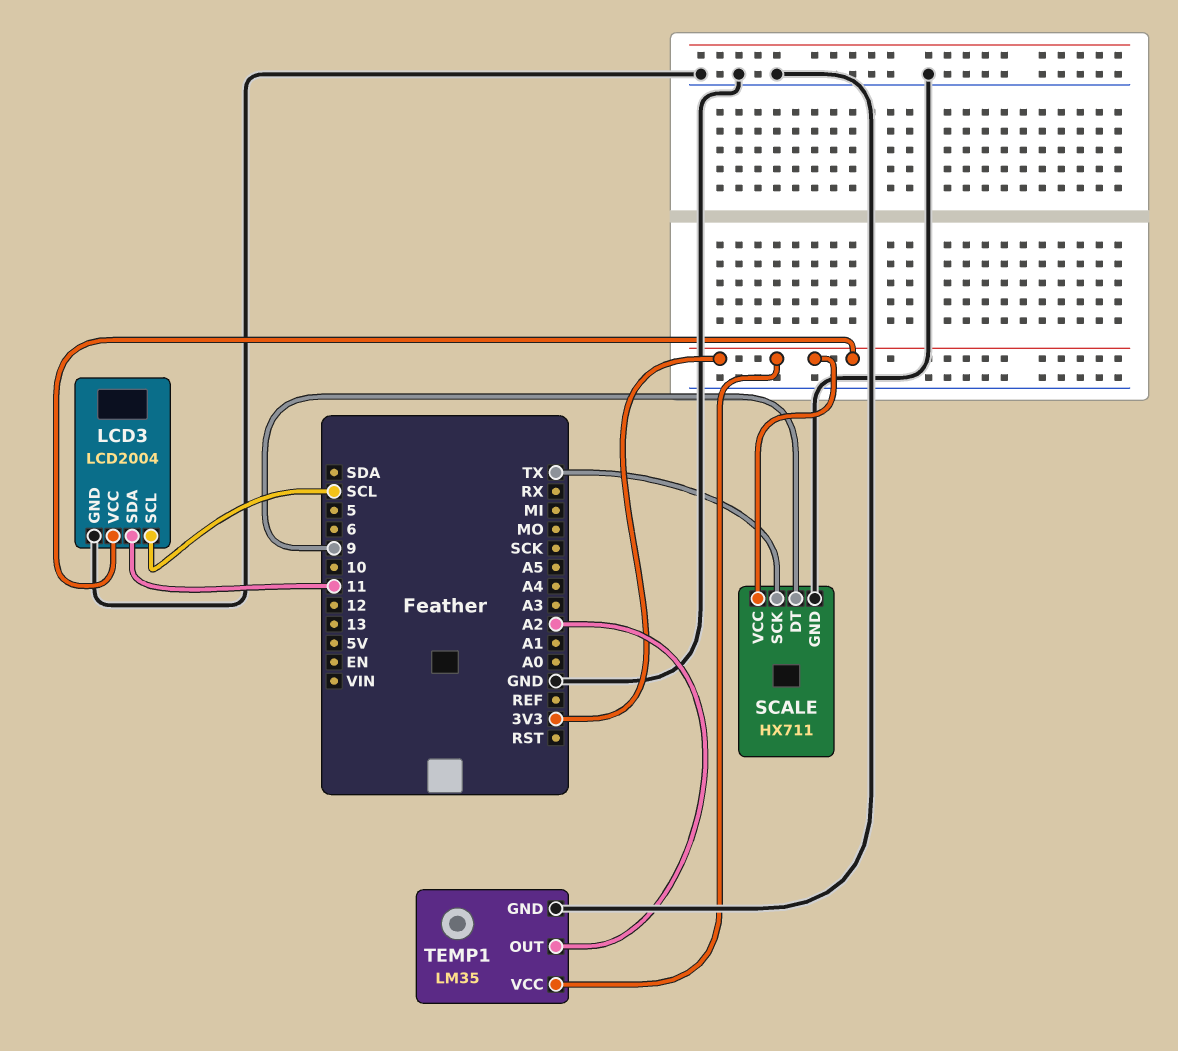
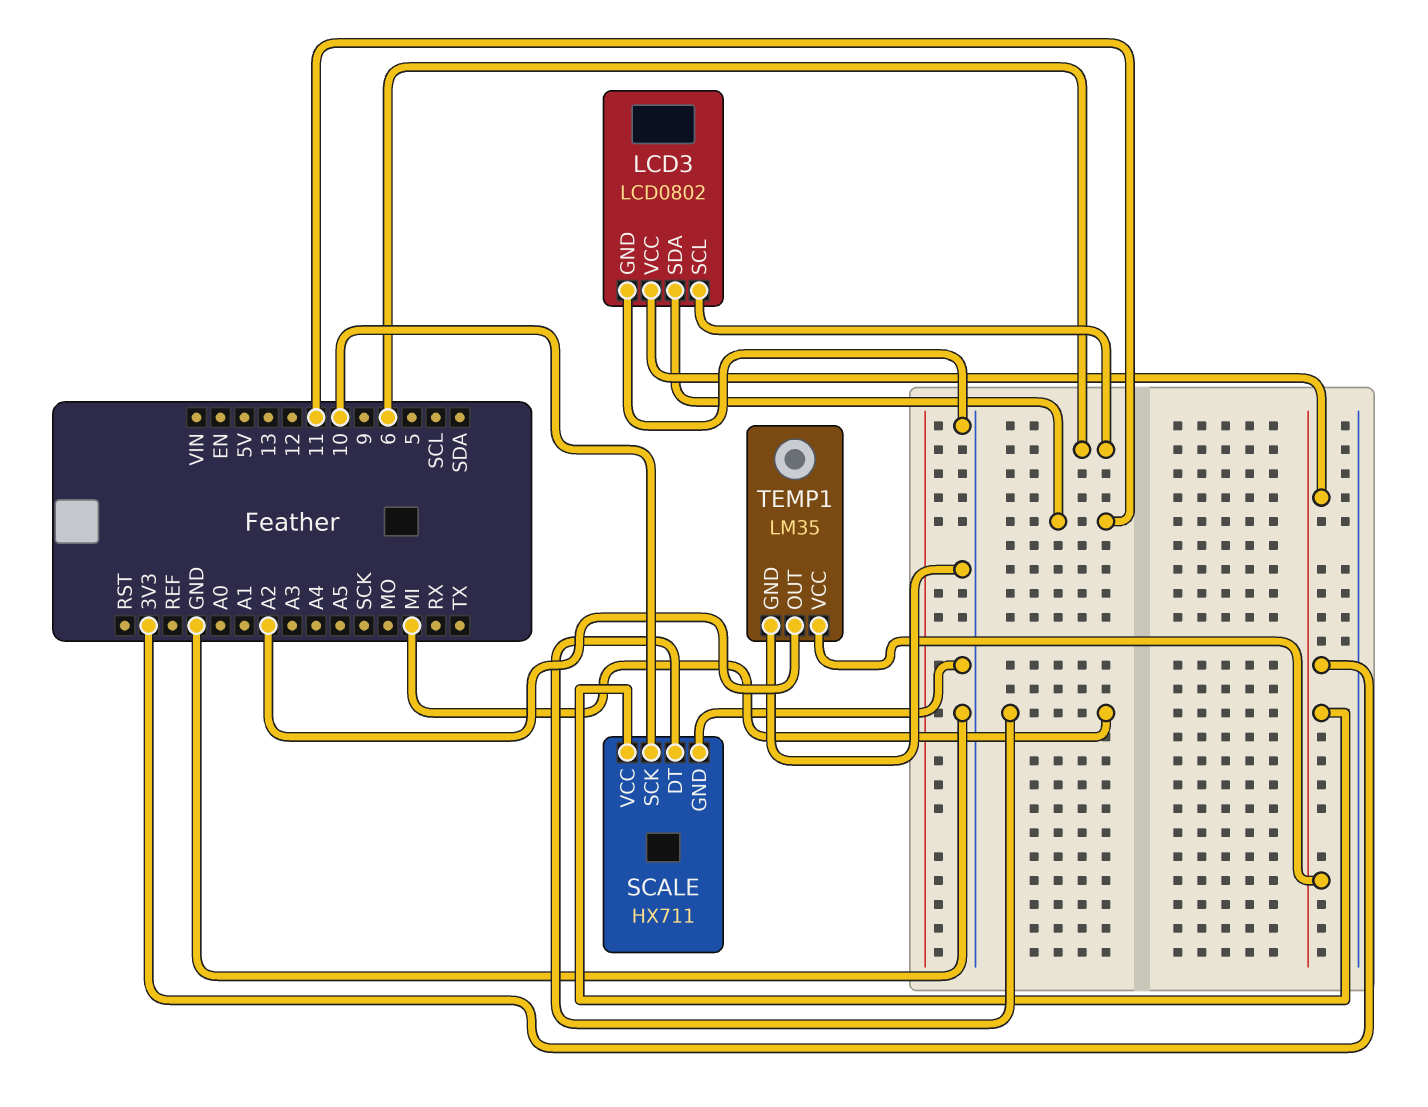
LCD3: LCD2004 -> LCD0802
LCD3 pin SCL: SCL -> 6
SCALE pin DT: 9 -> MI
SCALE pin SCK: TX -> 10

